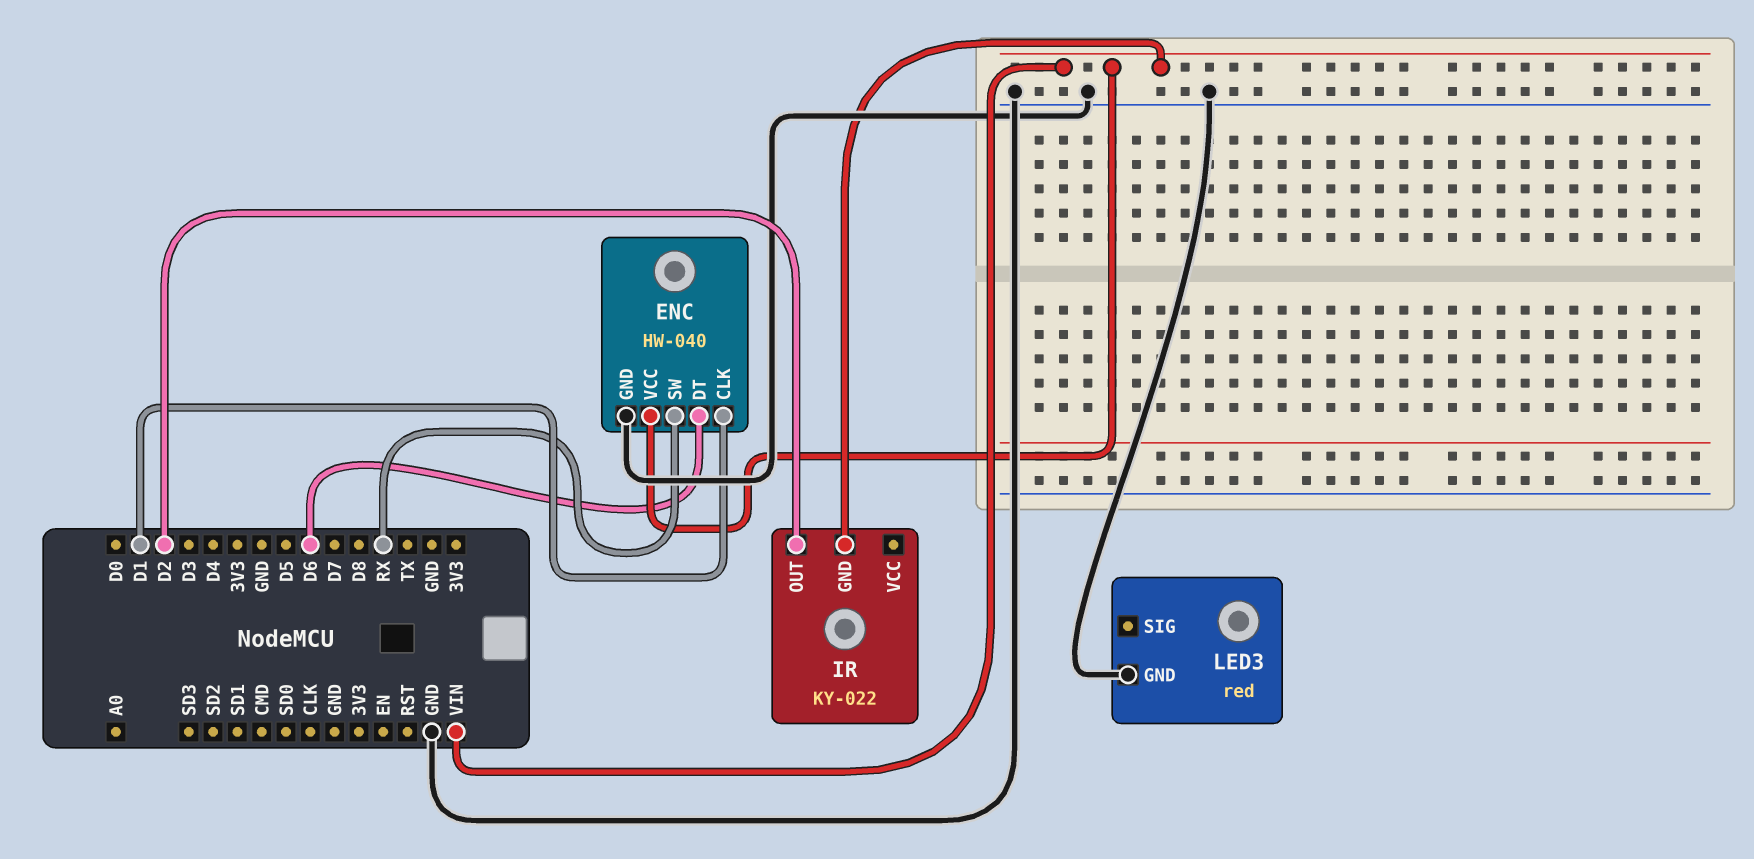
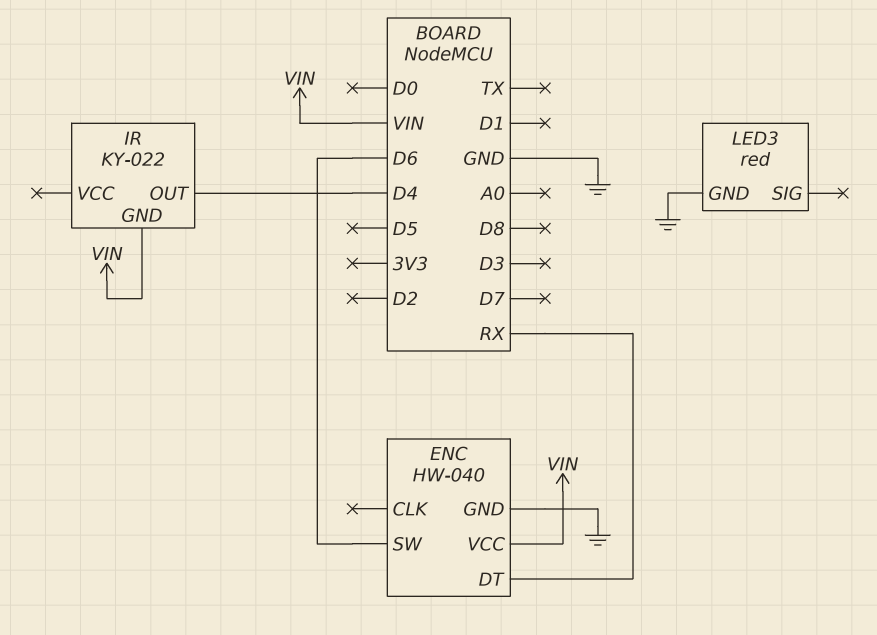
ENC pin CLK: D1 -> none
ENC pin DT: D6 -> RX
ENC pin SW: RX -> D6
IR pin OUT: D2 -> D4

